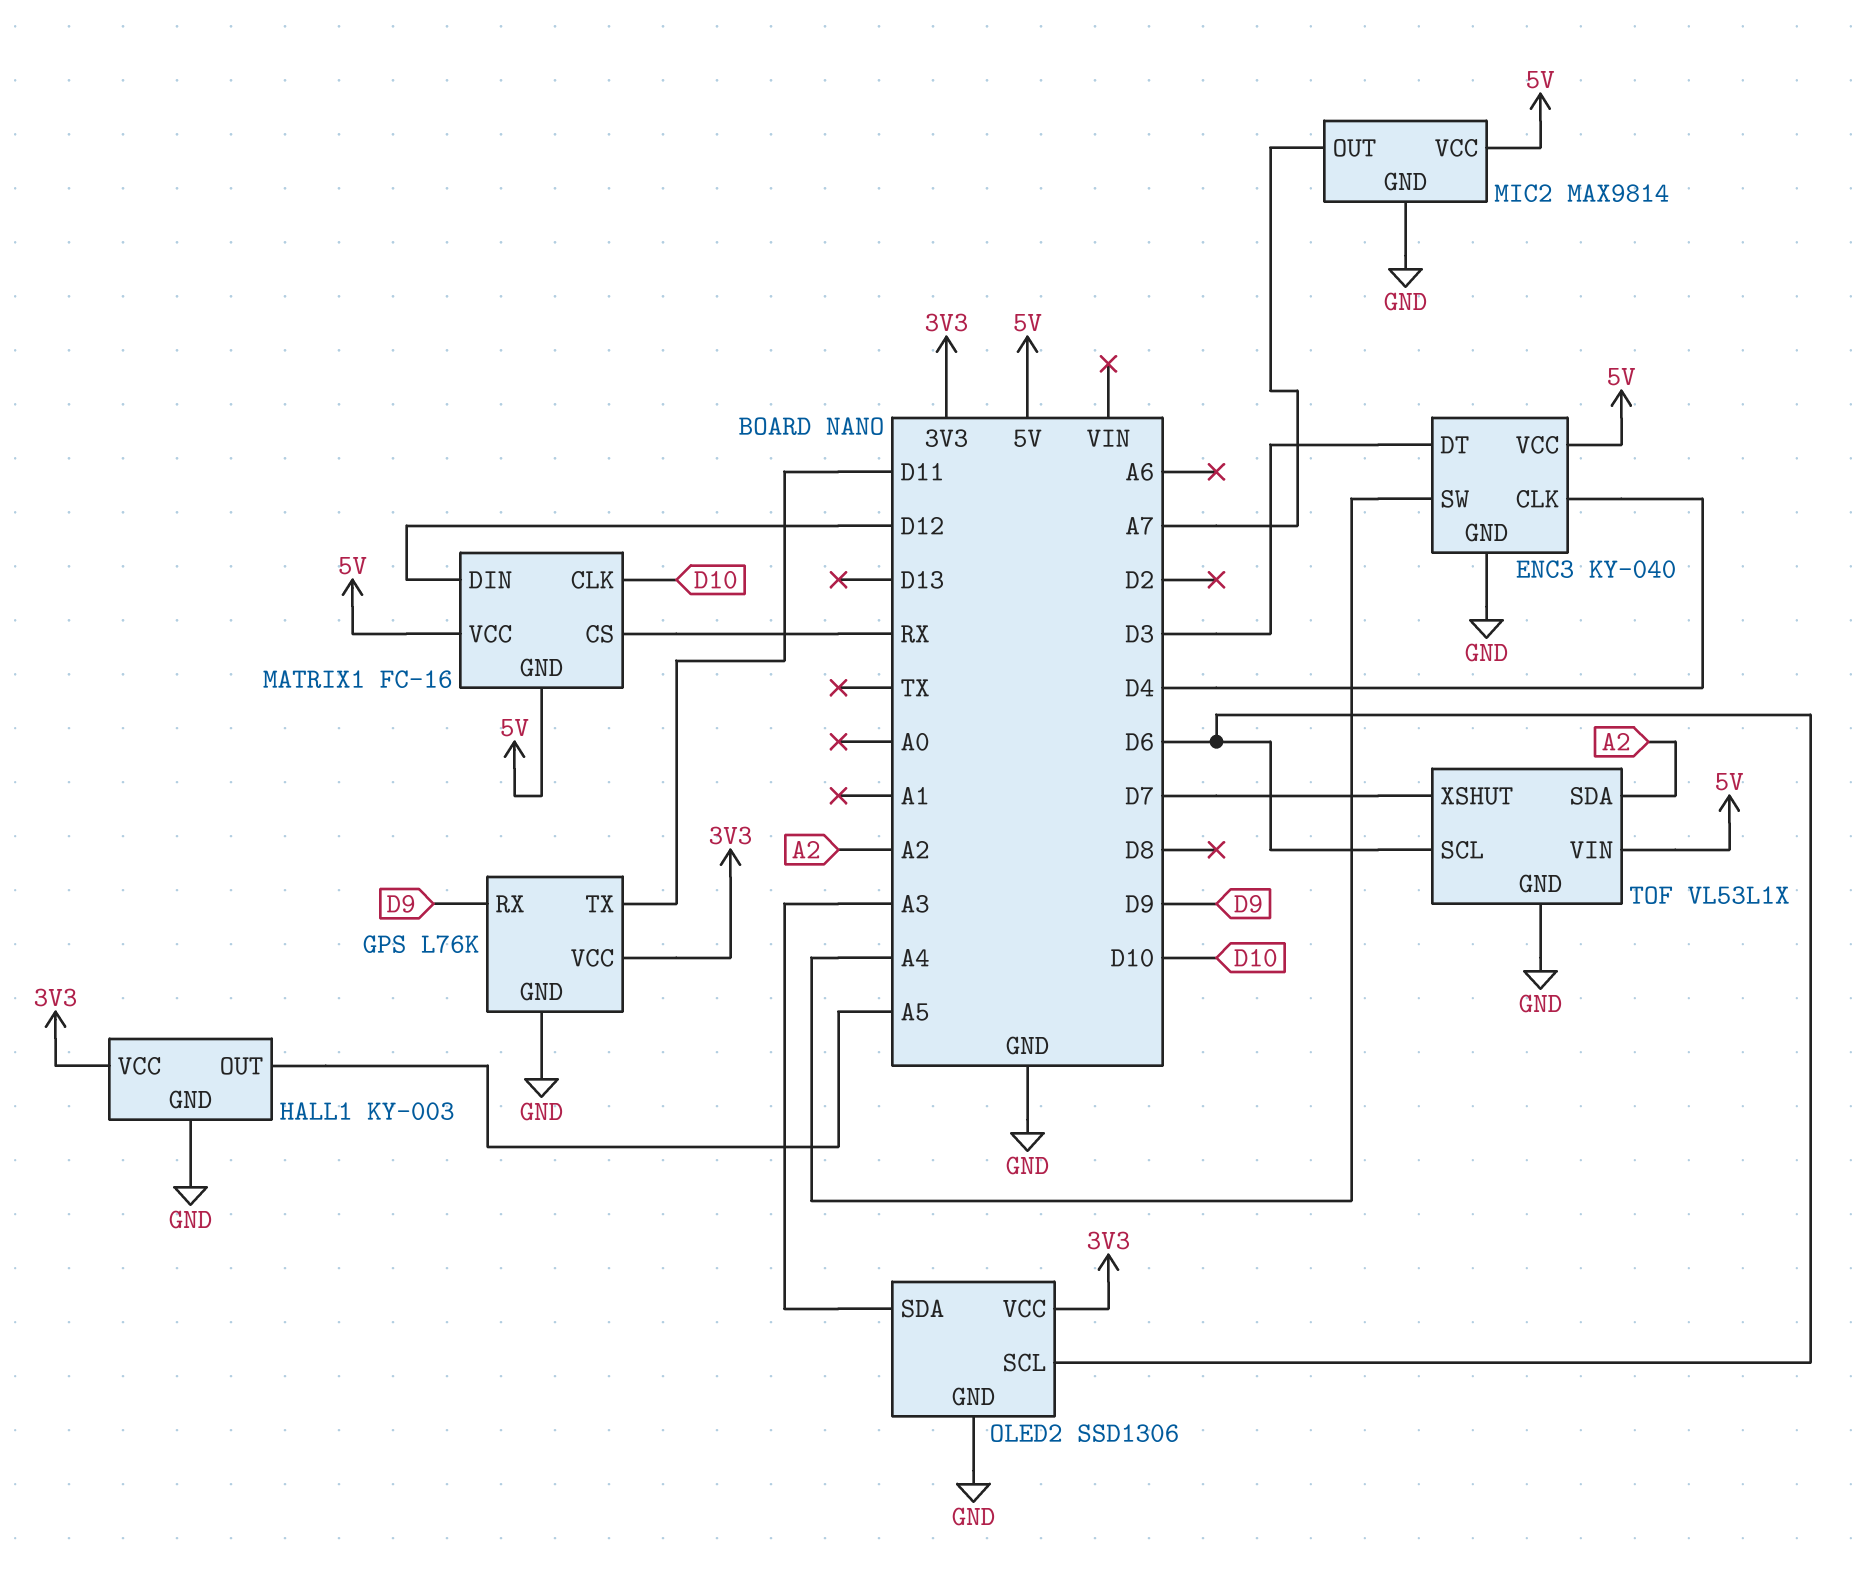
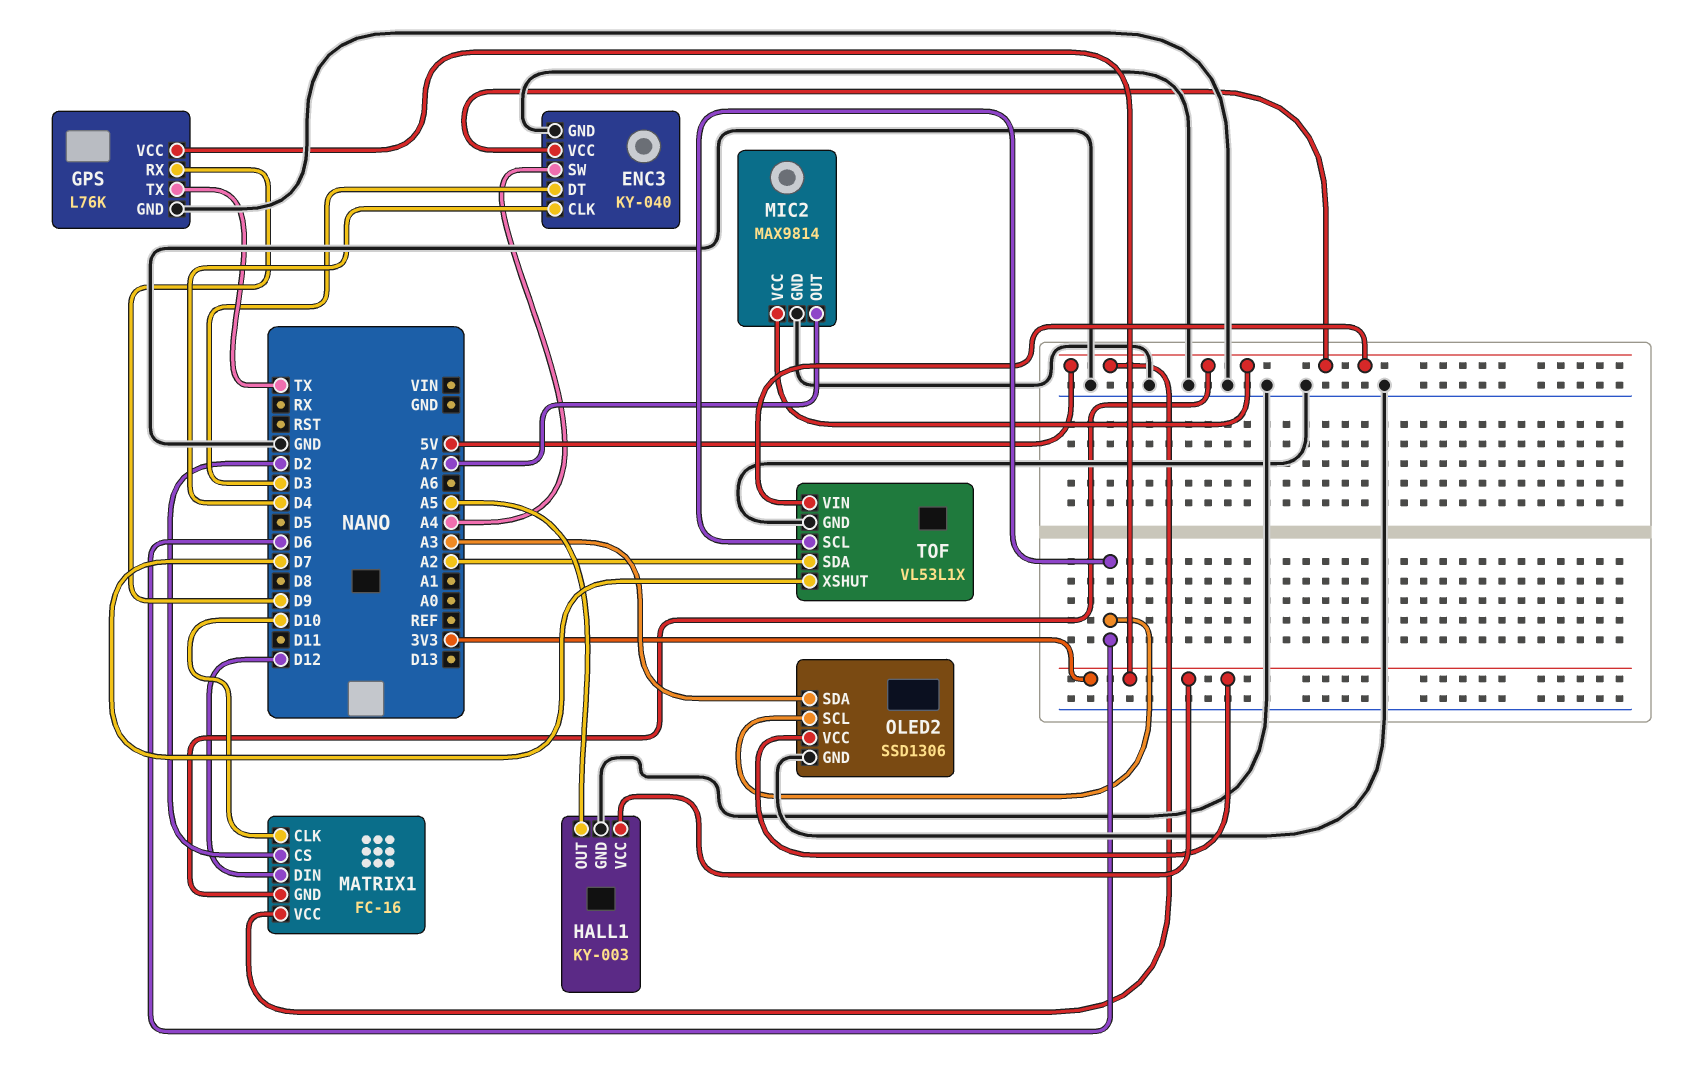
GPS pin TX: D11 -> TX
MATRIX1 pin CS: RX -> D2

